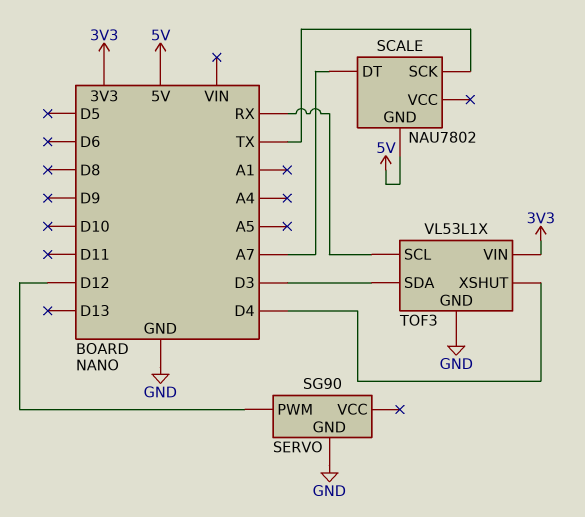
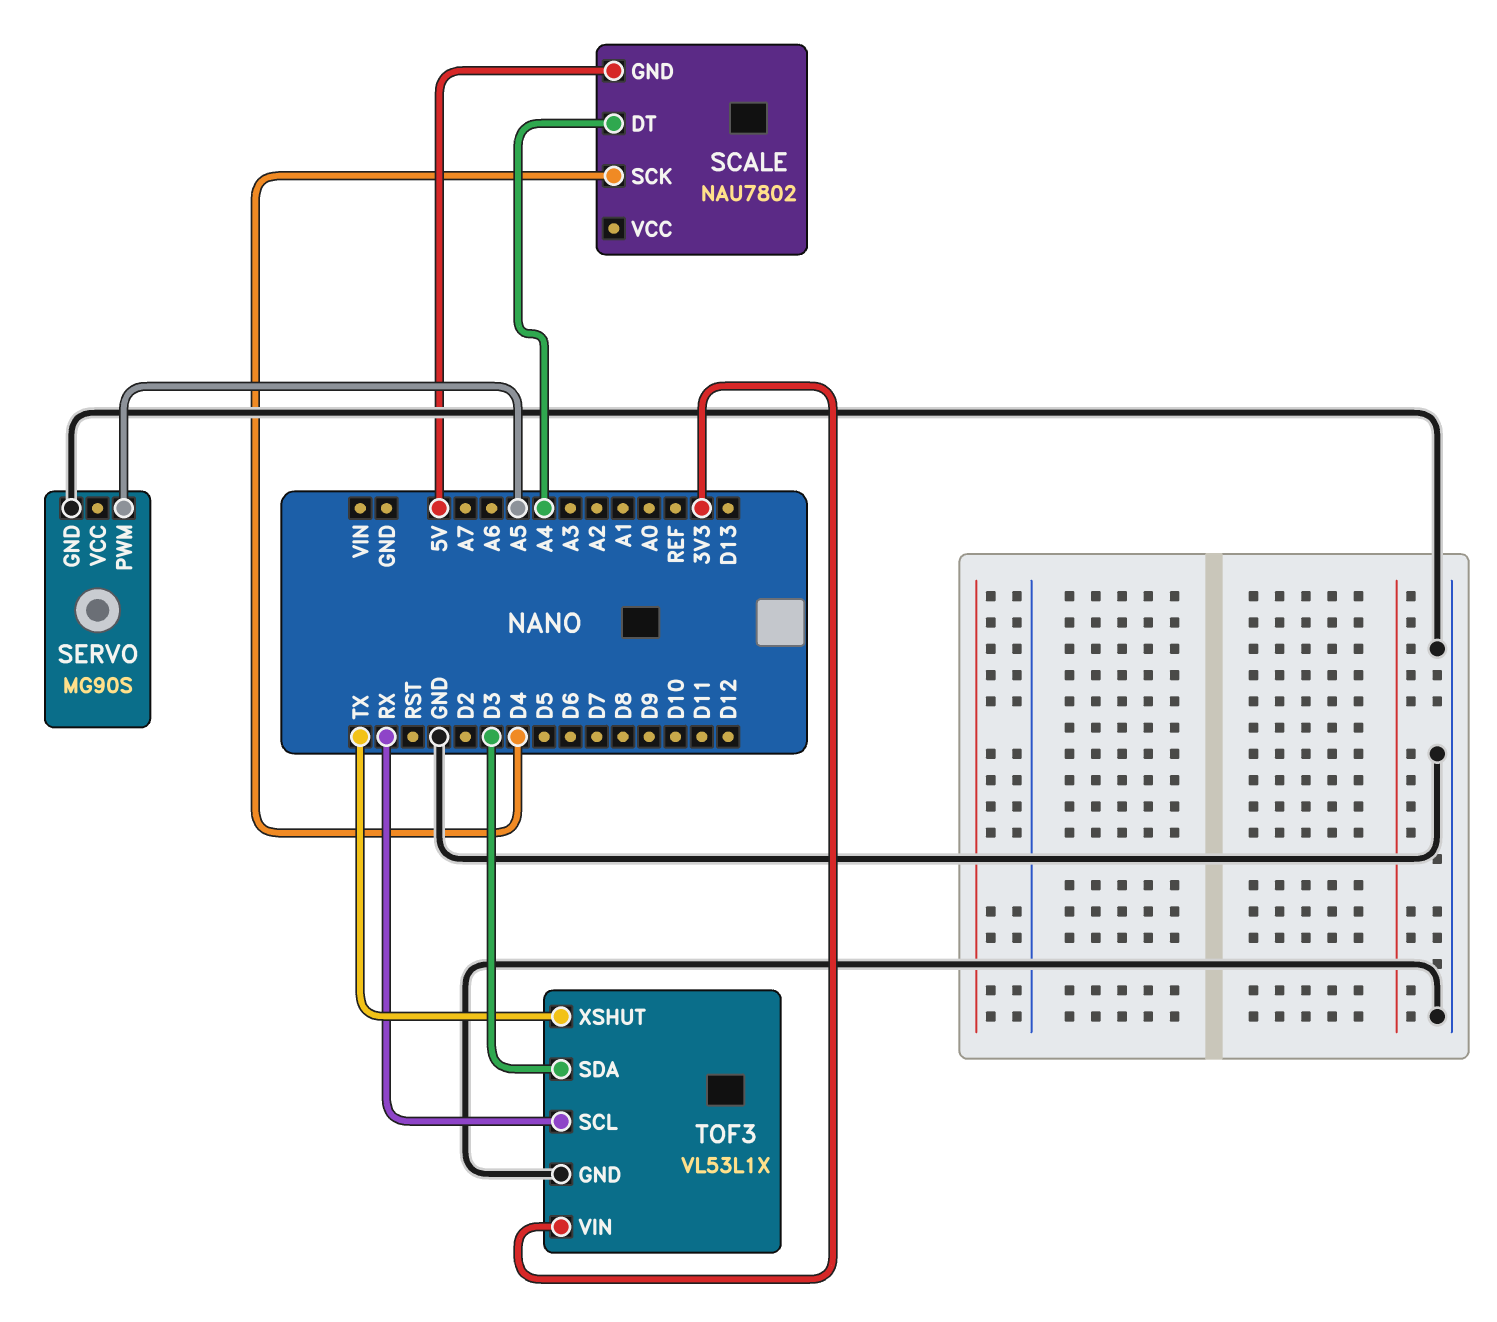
SCALE pin DT: A7 -> A4
SCALE pin SCK: TX -> D4
SERVO: SG90 -> MG90S
SERVO pin PWM: D12 -> A5
TOF3 pin XSHUT: D4 -> TX

